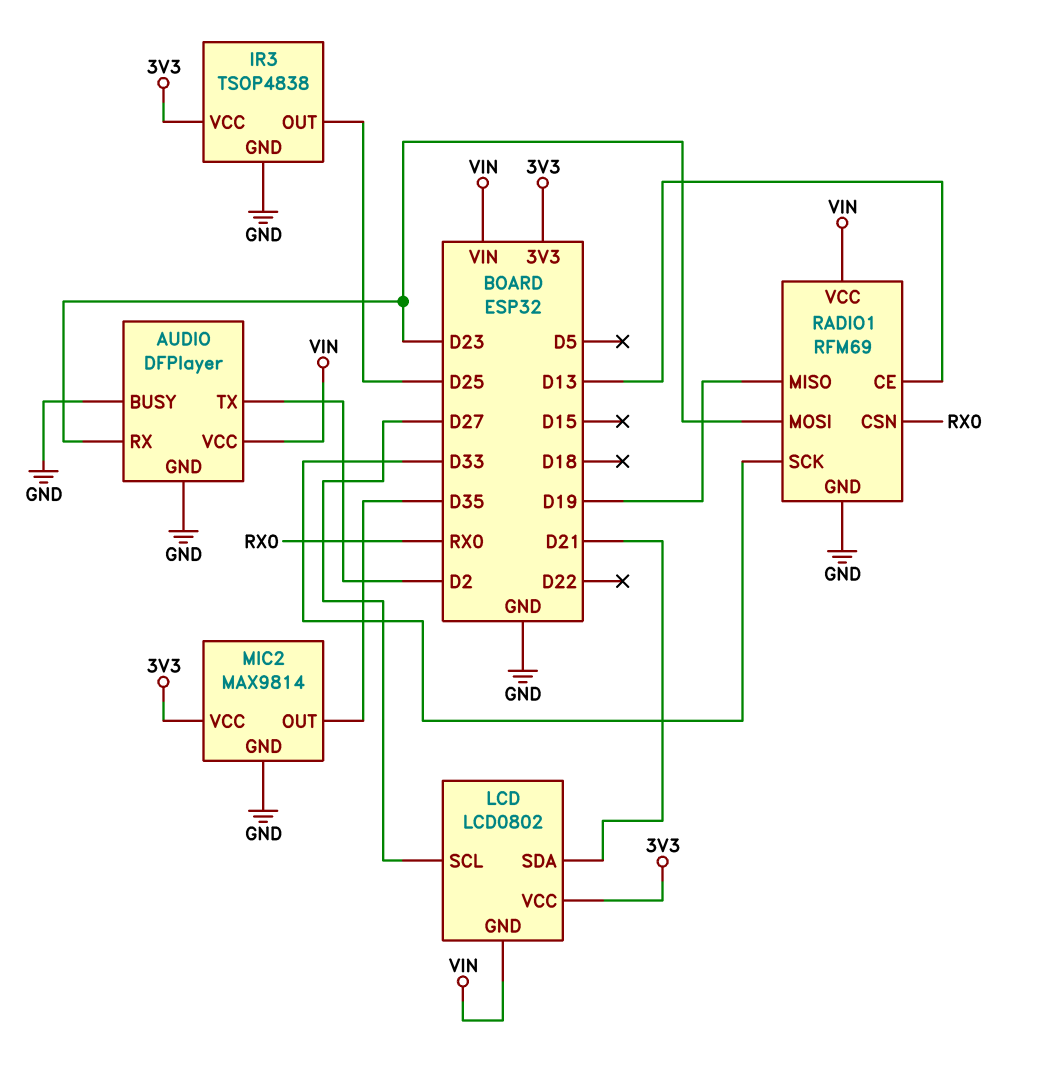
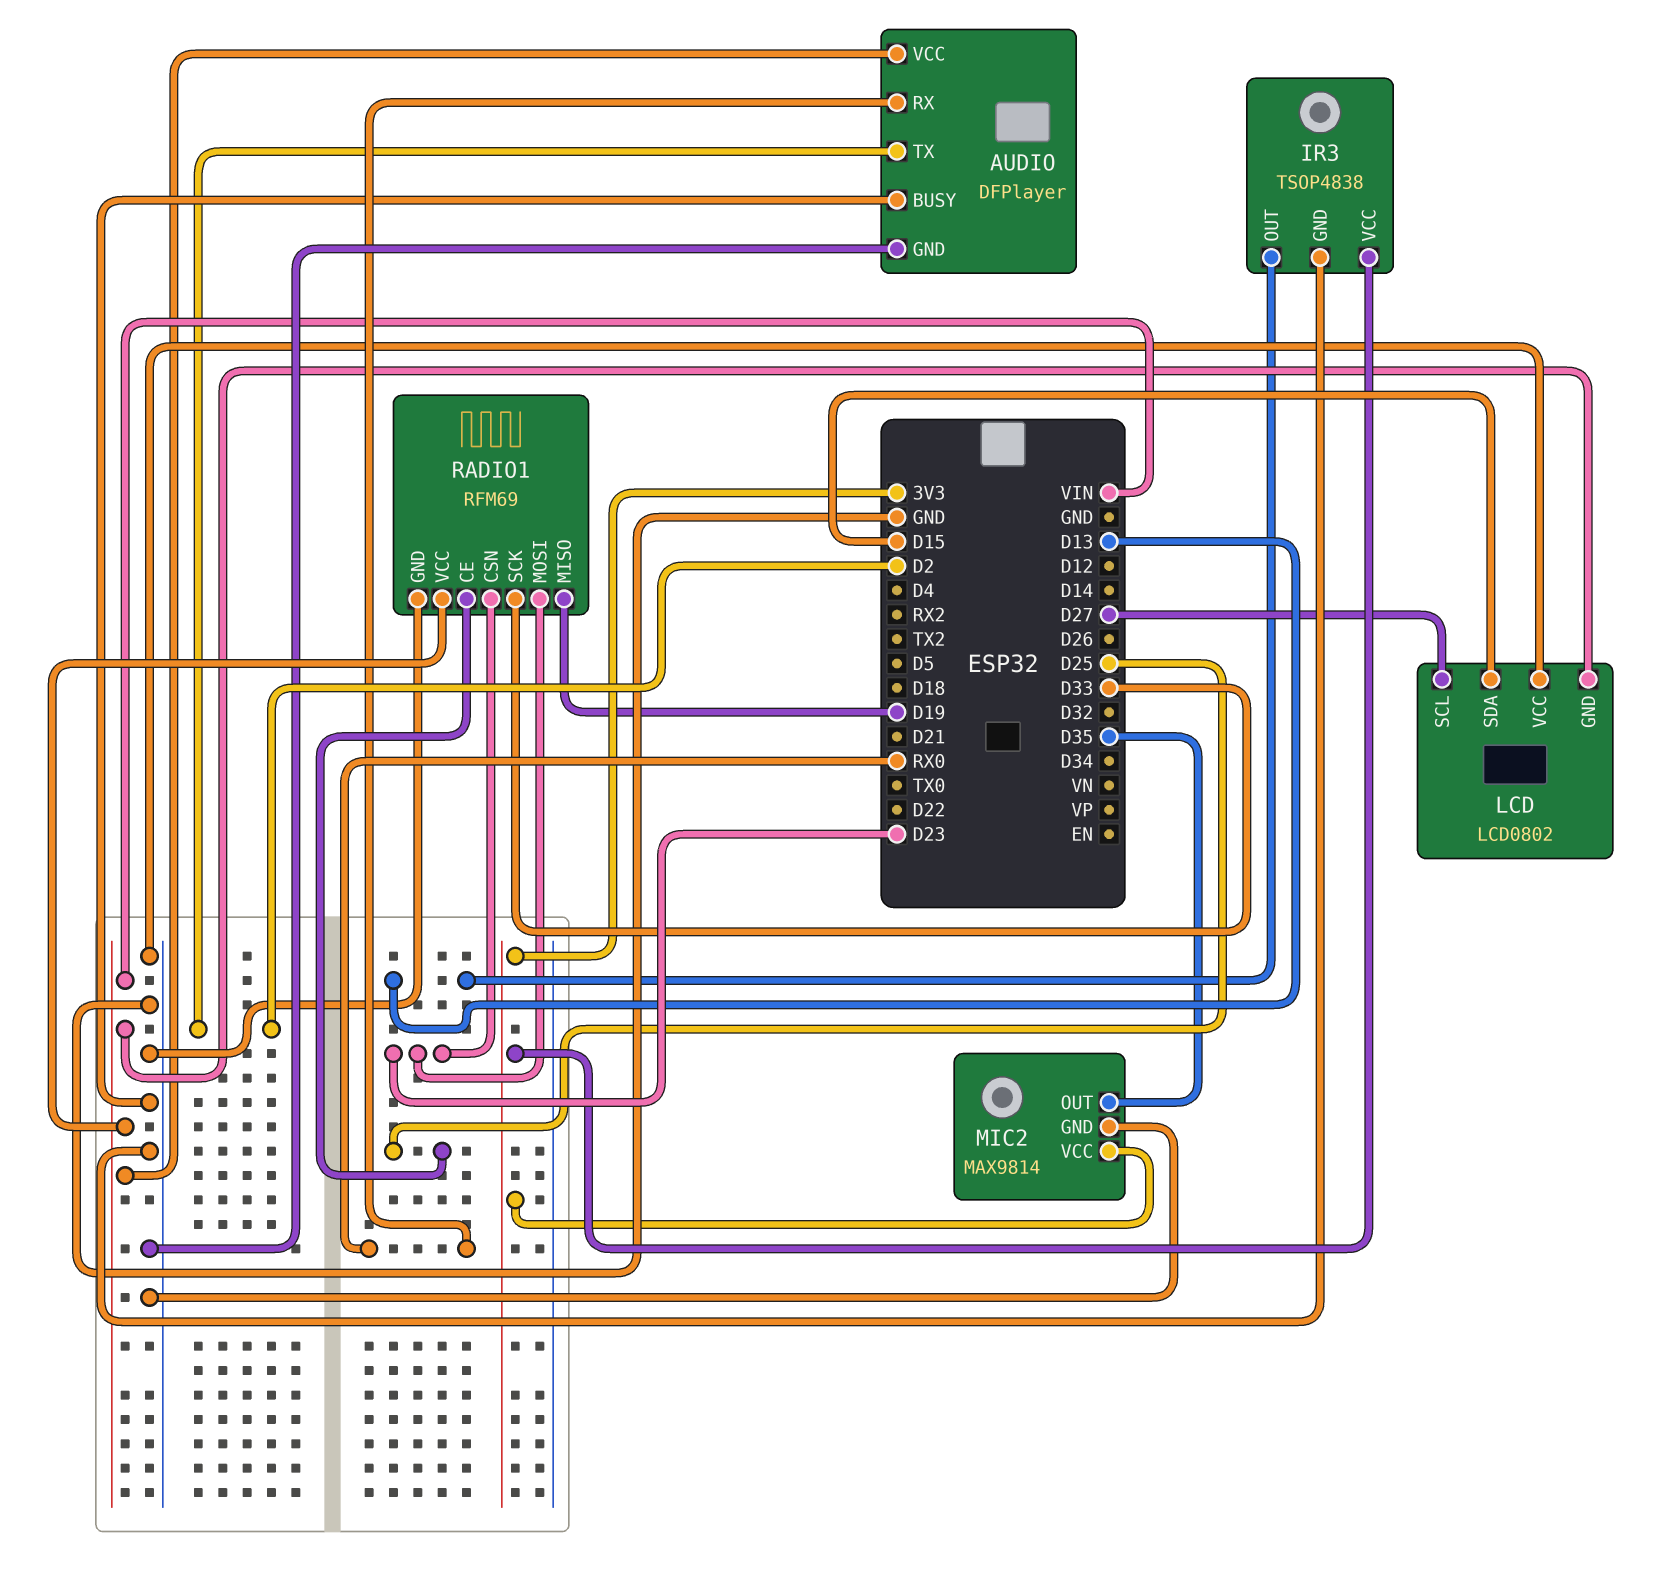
AUDIO pin RX: D23 -> RX0
IR3 pin OUT: D25 -> D13
LCD pin SDA: D21 -> D15
LCD pin VCC: 3V3 -> GND
RADIO1 pin CE: D13 -> D25
RADIO1 pin CSN: RX0 -> D23

